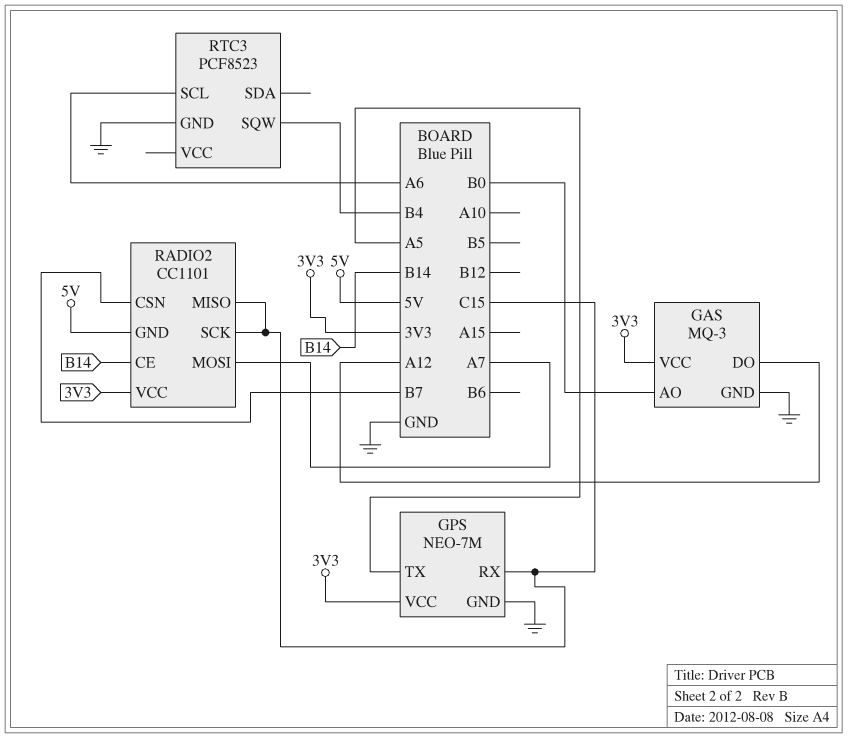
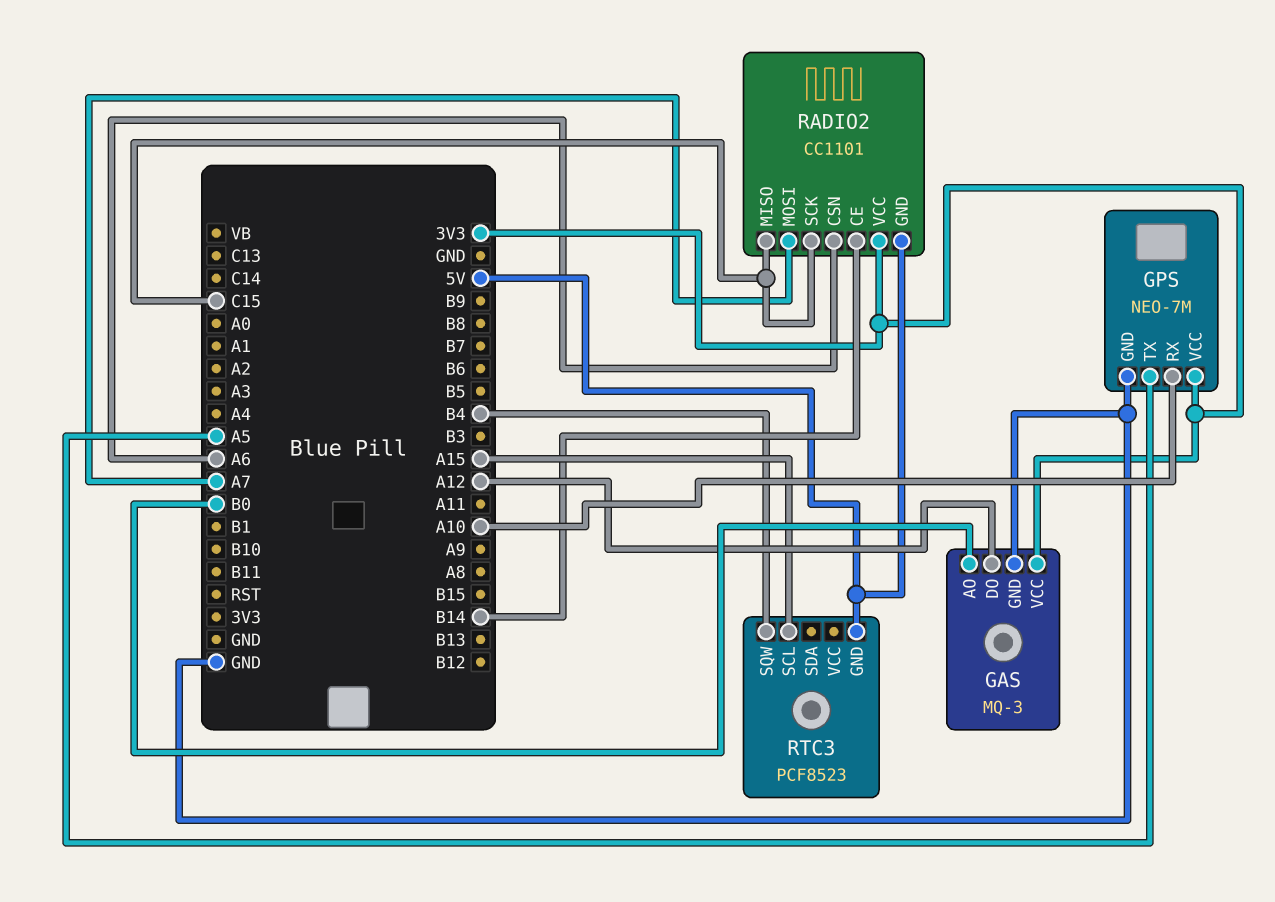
GPS pin RX: C15 -> A10
RADIO2 pin CSN: B7 -> A6
RTC3 pin GND: GND -> 5V
RTC3 pin SCL: A6 -> A15

